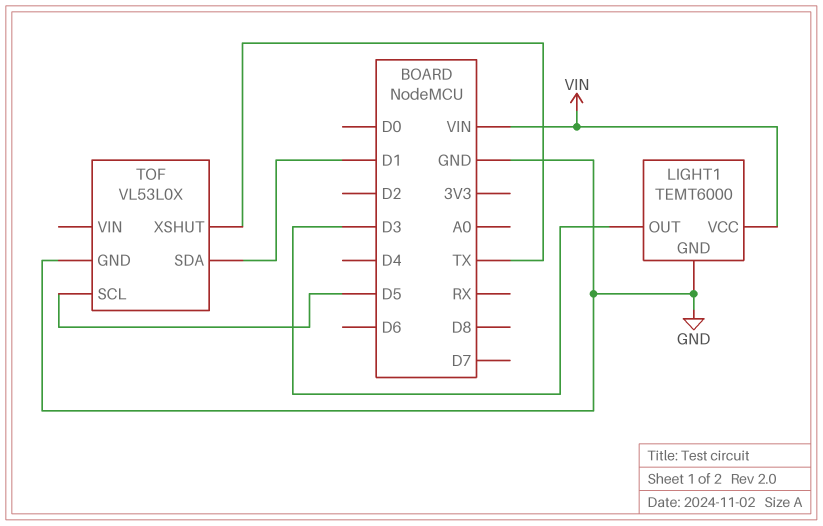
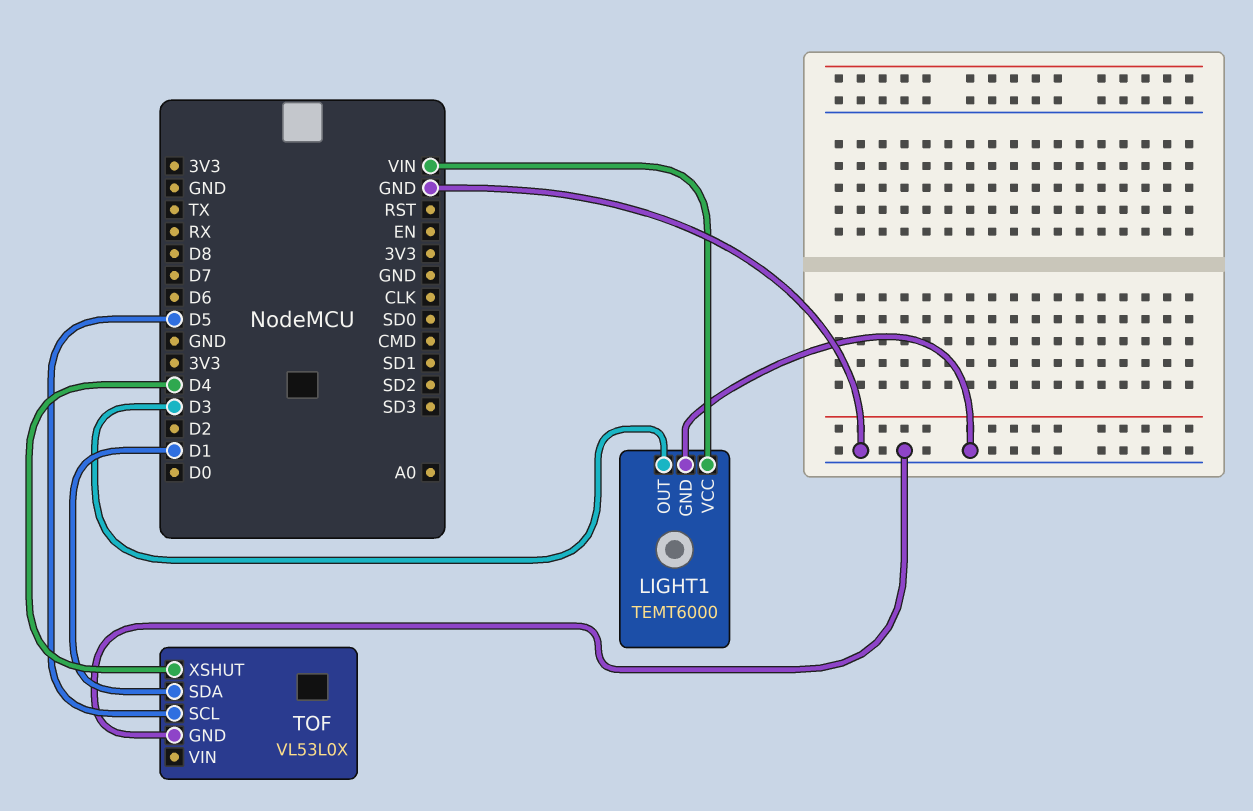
TOF pin XSHUT: TX -> D4

